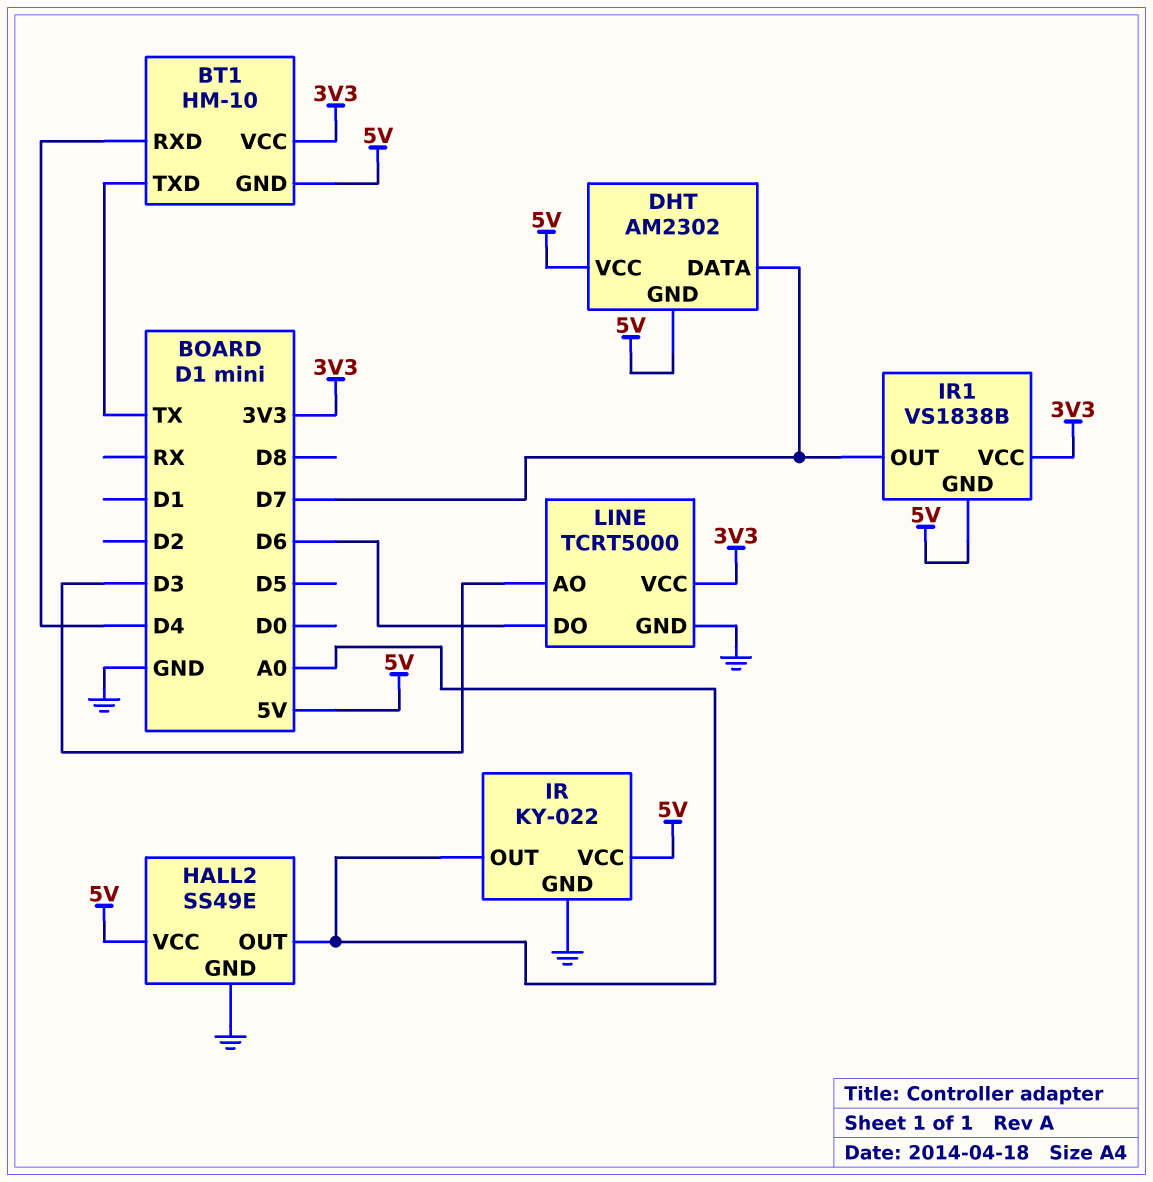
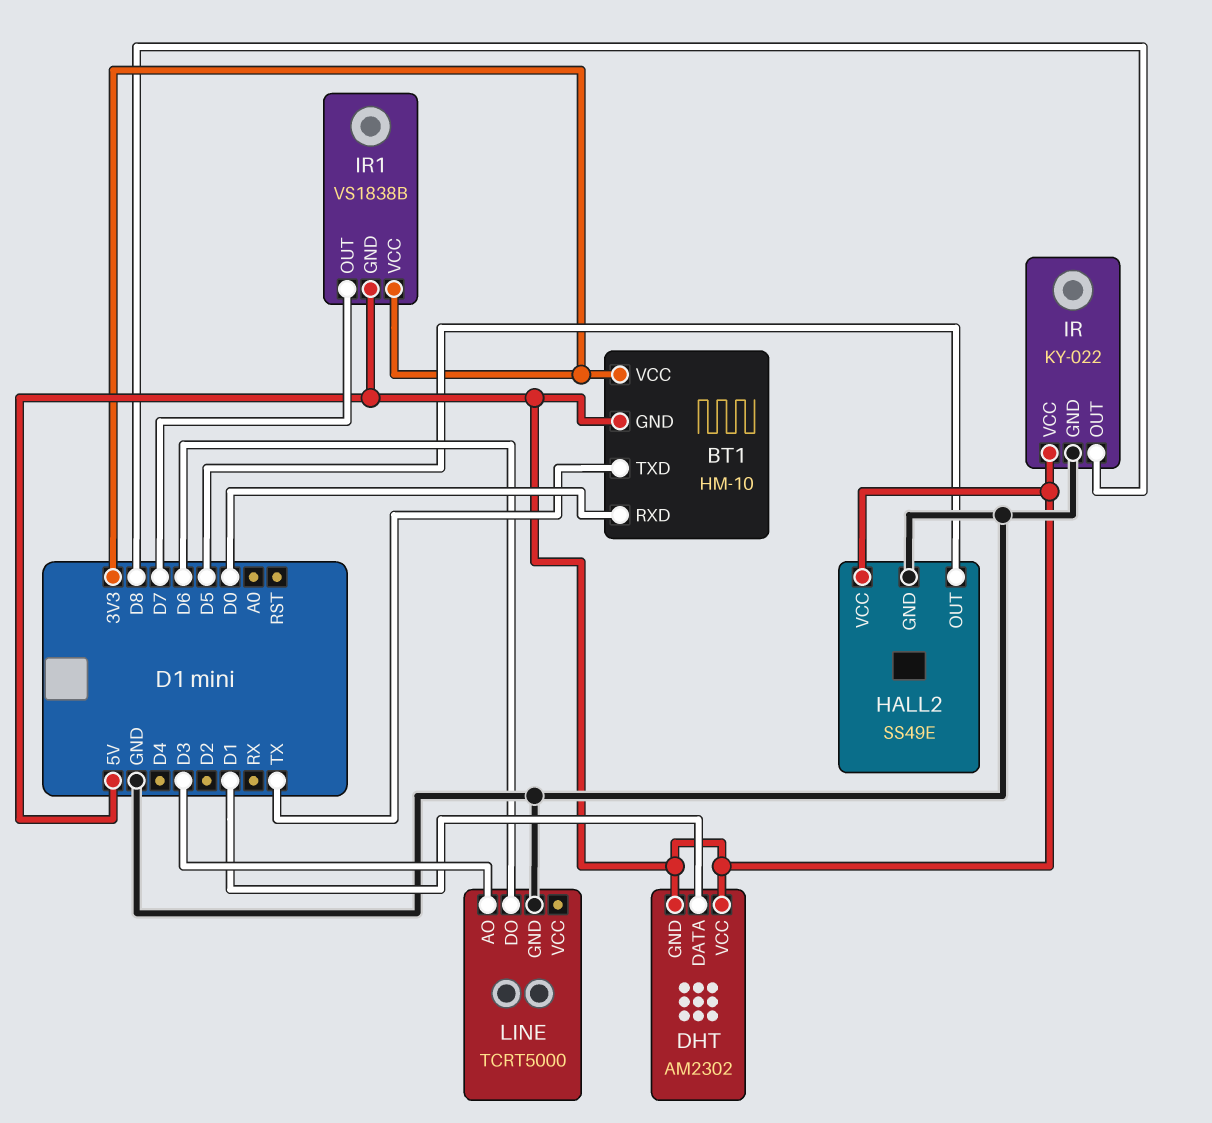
BT1 pin RXD: D4 -> D0
DHT pin DATA: D7 -> D1
HALL2 pin OUT: A0 -> D5
IR pin OUT: A0 -> D8
LINE pin VCC: 3V3 -> none

